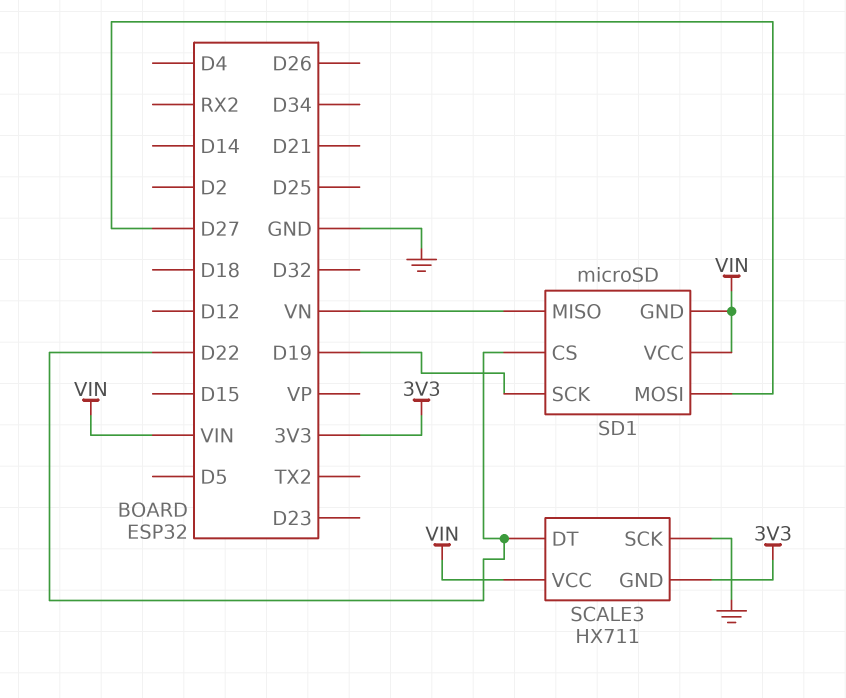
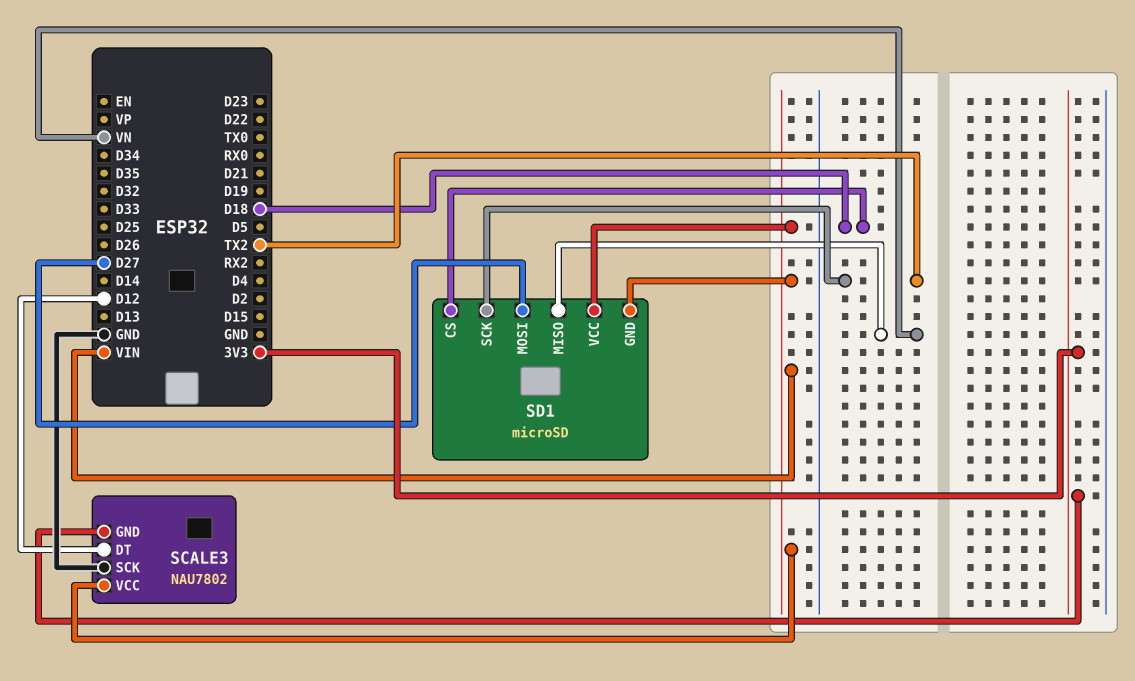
SCALE3: HX711 -> NAU7802
SCALE3 pin DT: D22 -> D12
SD1 pin CS: D22 -> D18
SD1 pin SCK: D19 -> TX2

